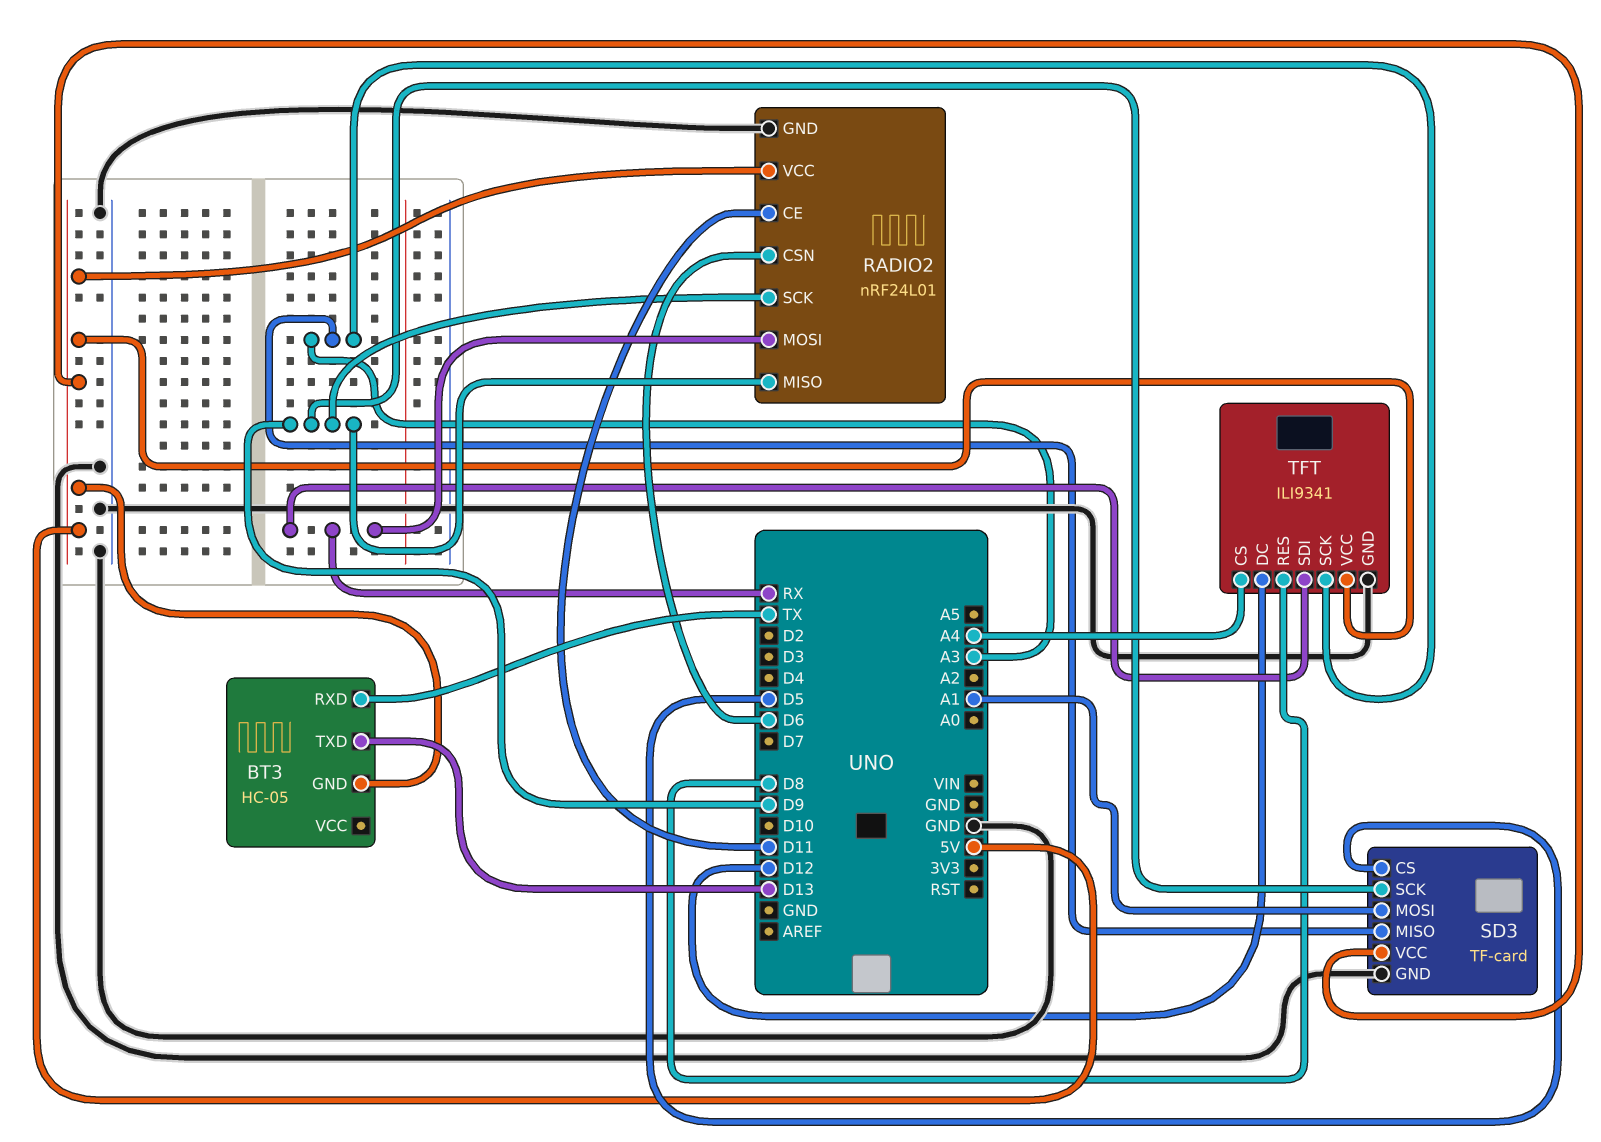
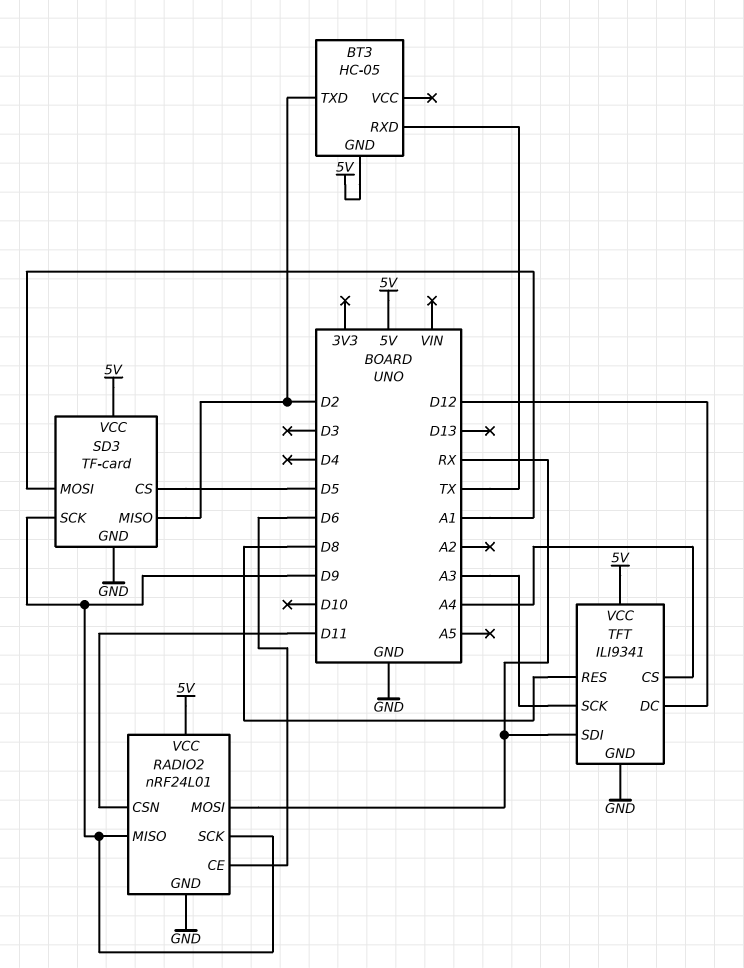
BT3 pin TXD: D13 -> D2
RADIO2 pin CE: D11 -> D6
RADIO2 pin CSN: D6 -> D11
SD3 pin MISO: A3 -> D2

